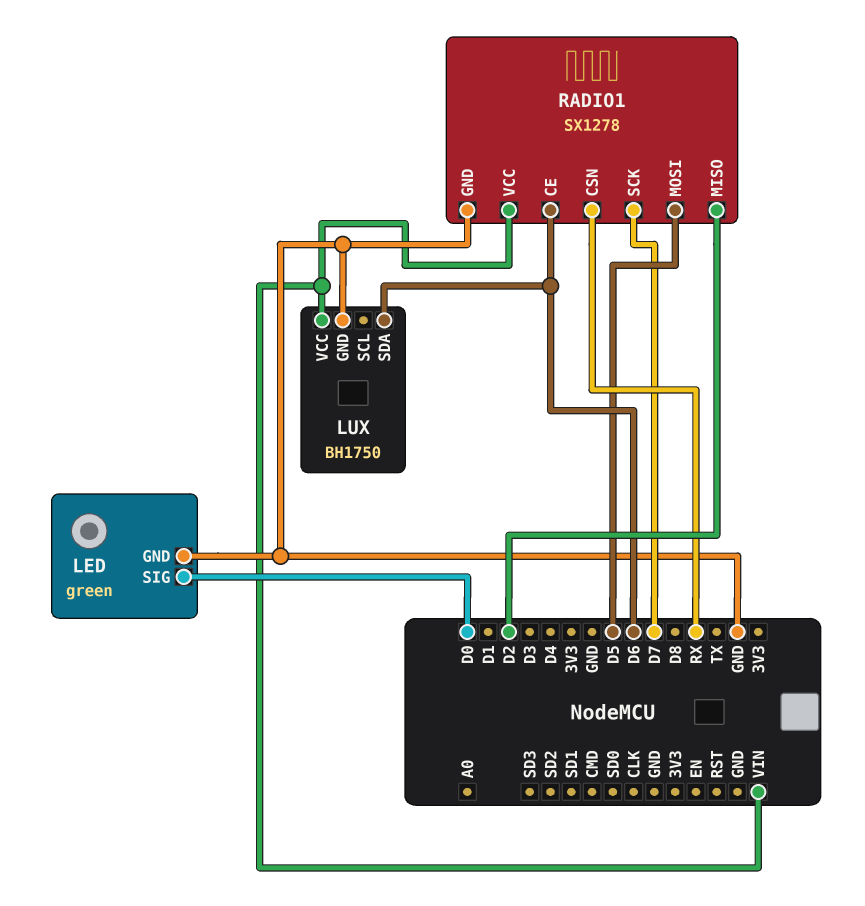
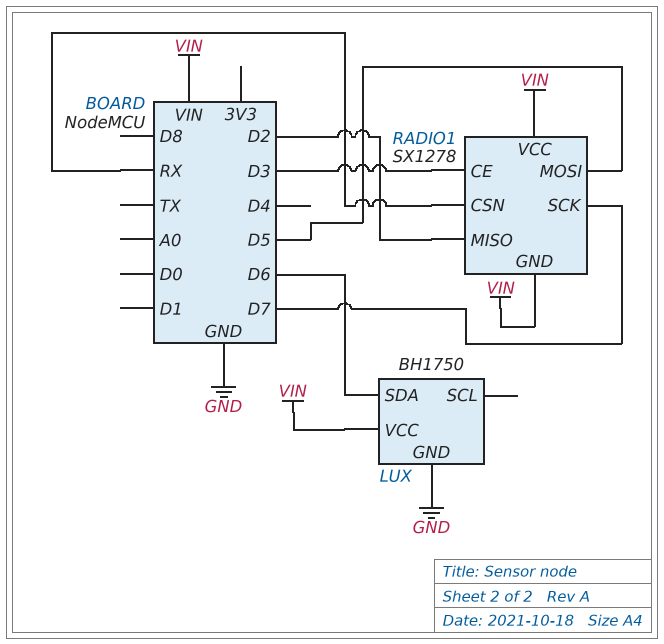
LED: green -> none
LED pin GND: GND -> none
LED pin SIG: D0 -> none
RADIO1 pin CE: D6 -> D3
RADIO1 pin GND: GND -> VIN

